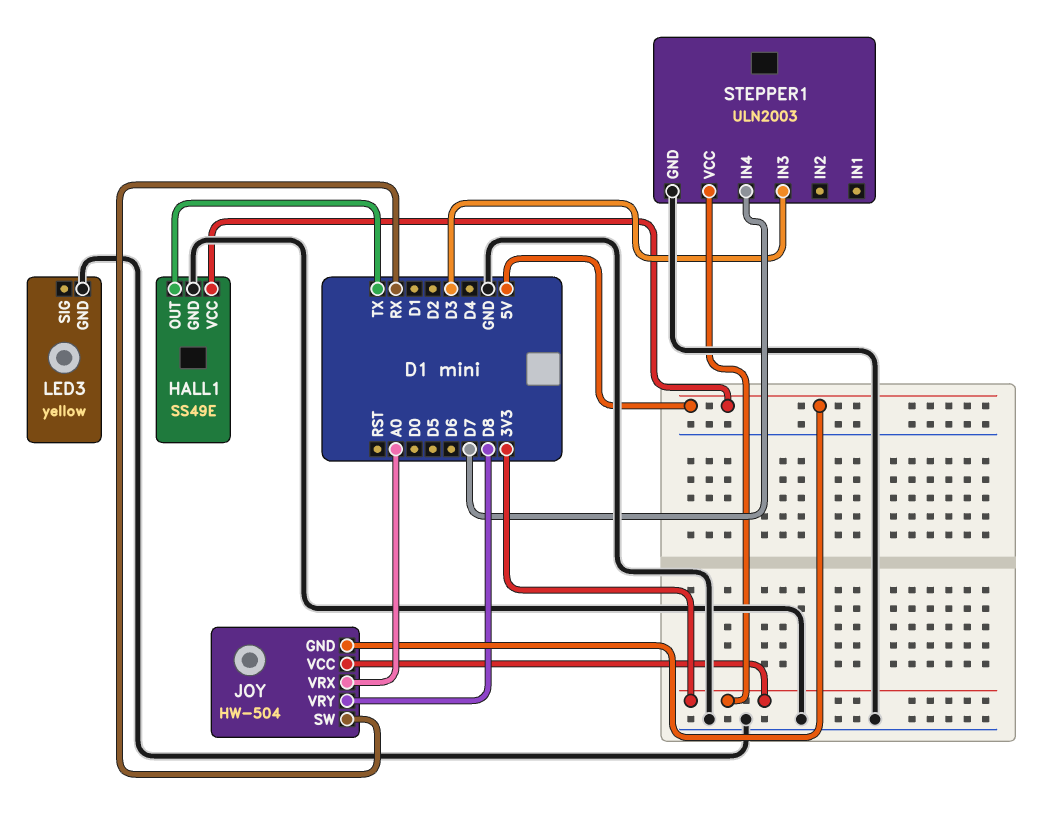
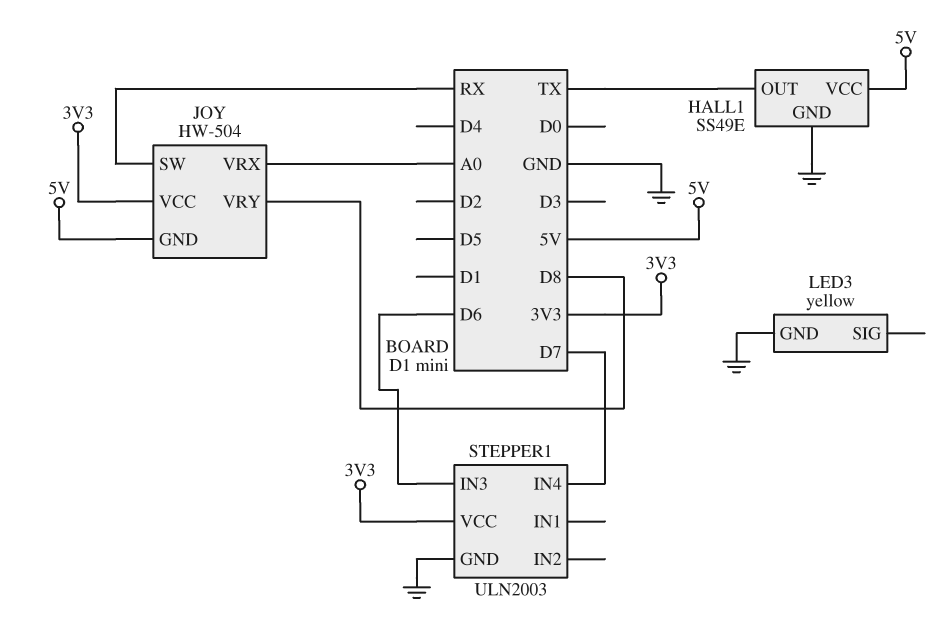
STEPPER1 pin IN3: D3 -> D6

